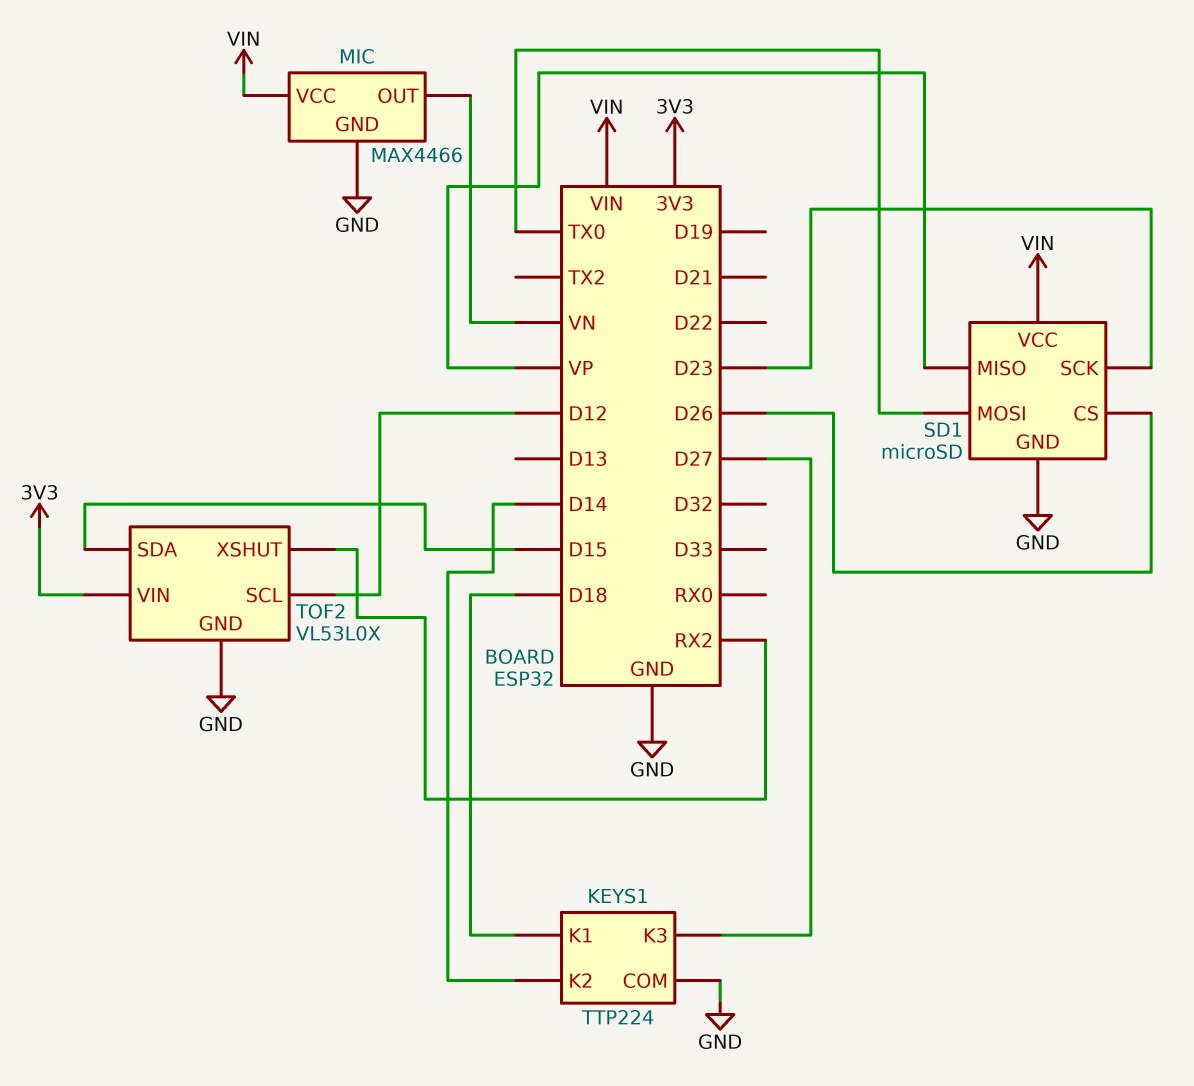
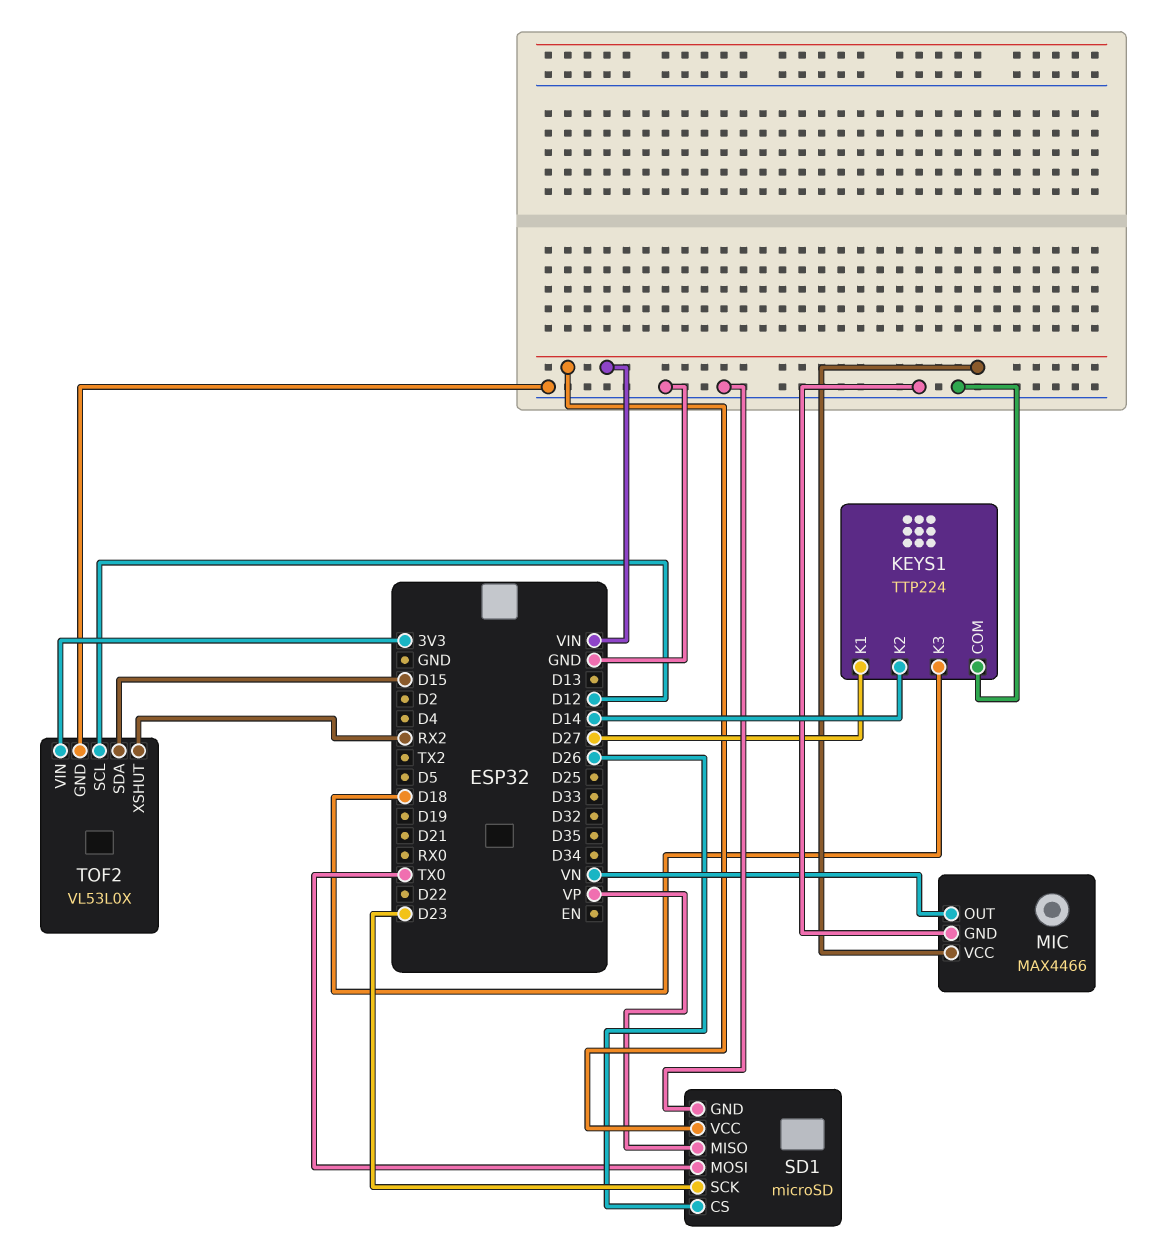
KEYS1 pin K1: D18 -> D27
KEYS1 pin K3: D27 -> D18

